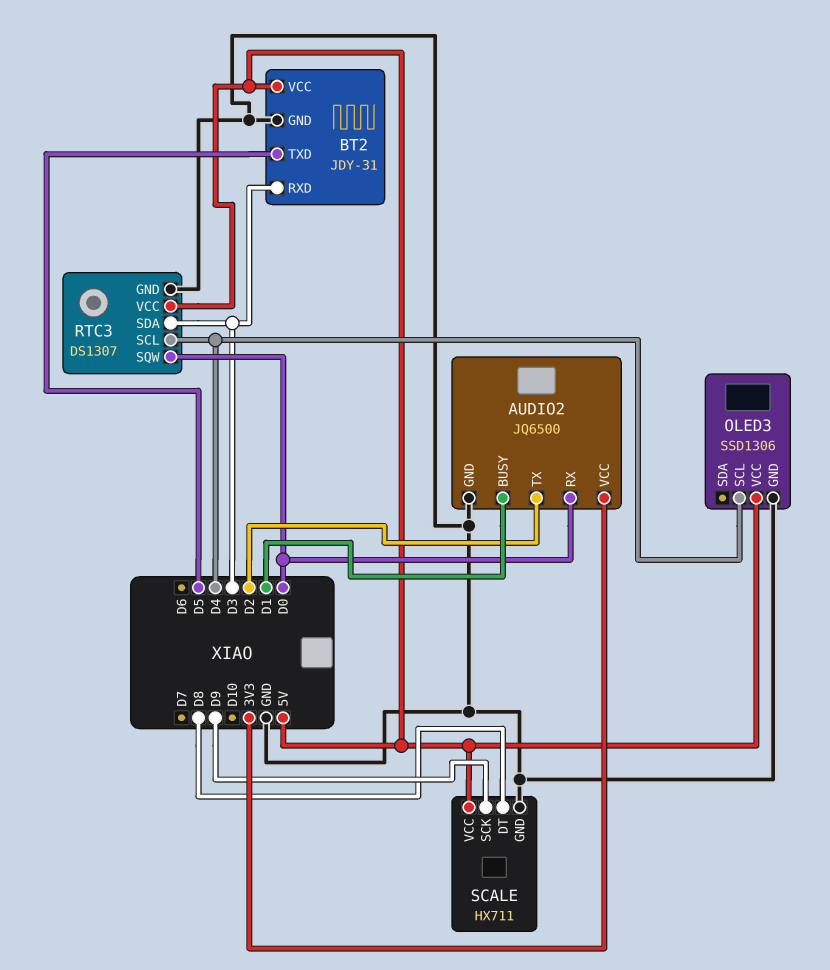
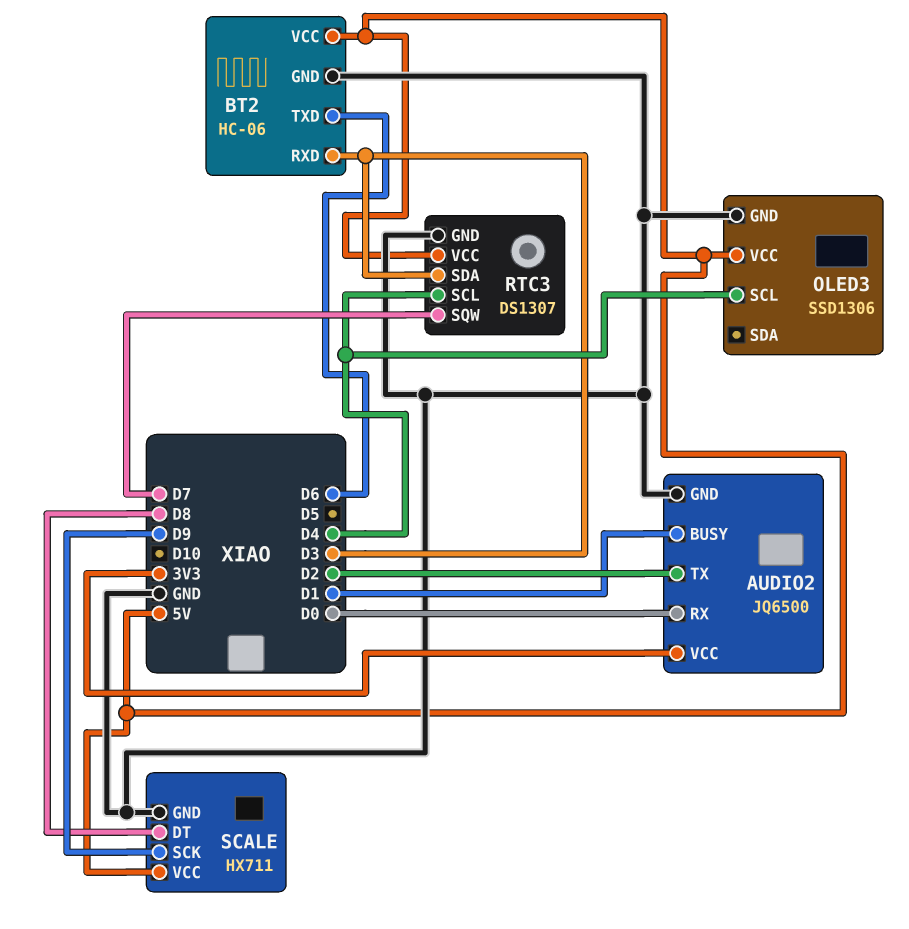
BT2: JDY-31 -> HC-06
BT2 pin TXD: D5 -> D6
RTC3 pin SQW: D0 -> D7

